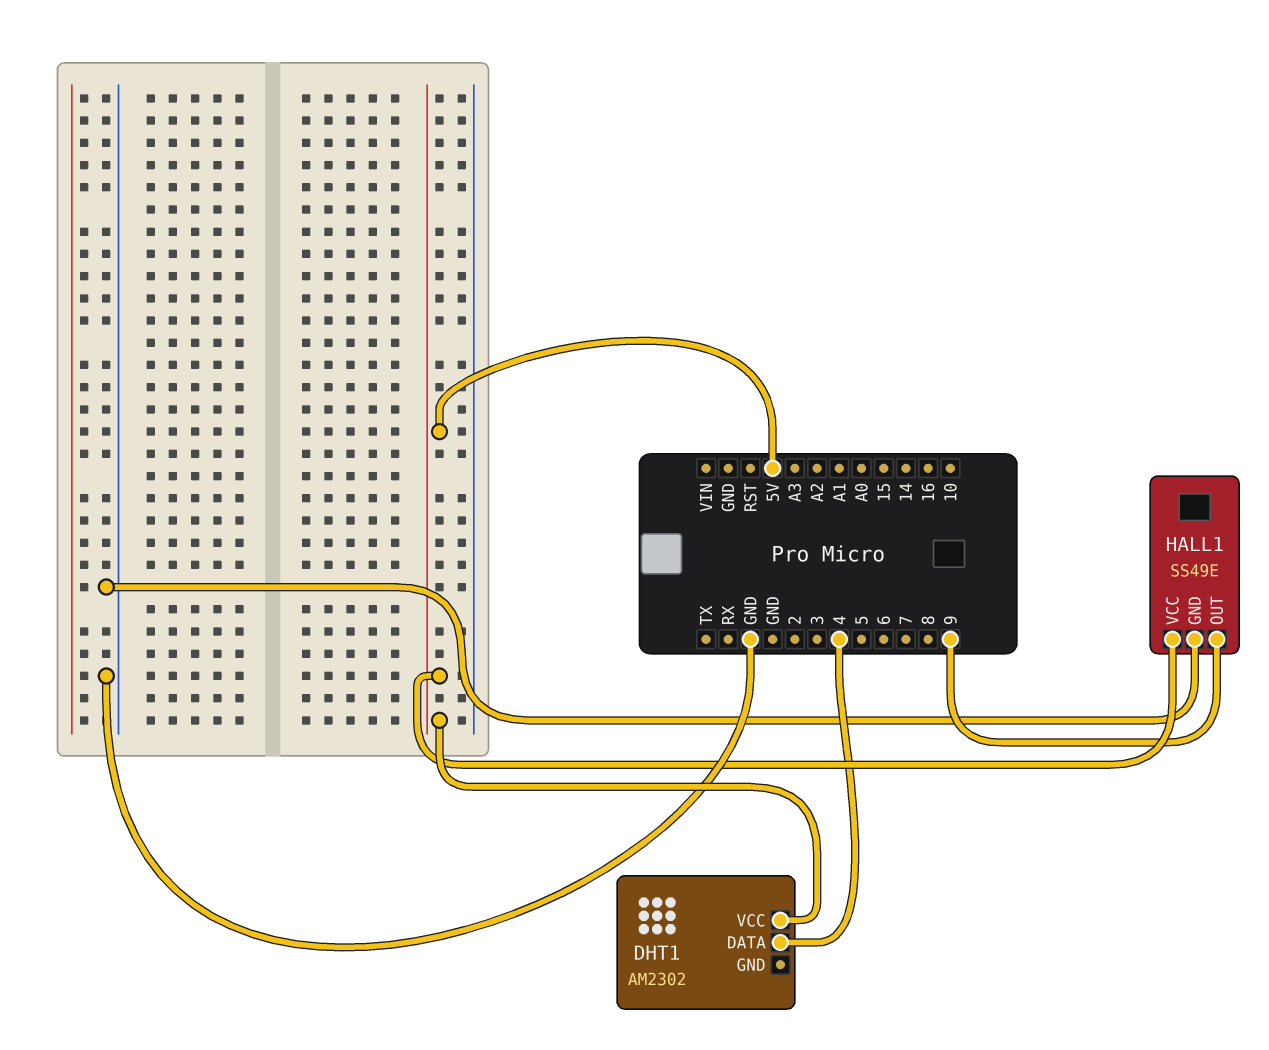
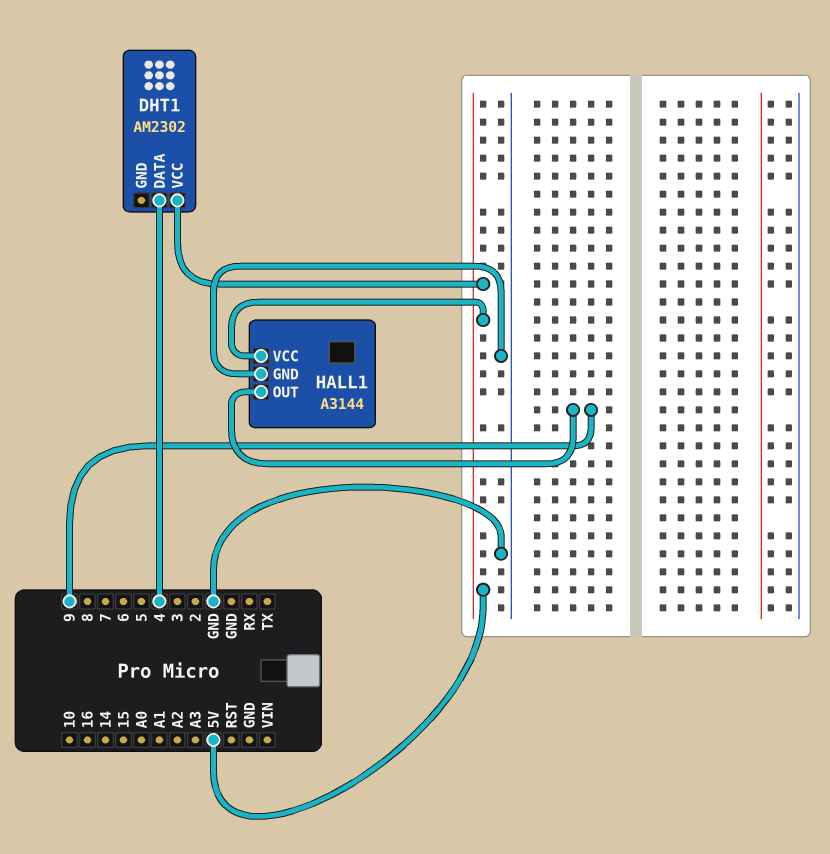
HALL1: SS49E -> A3144

